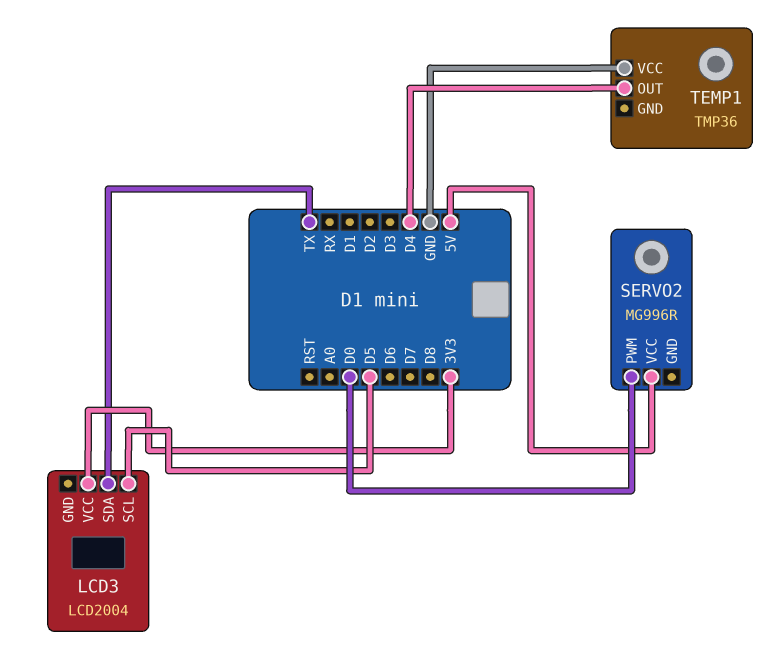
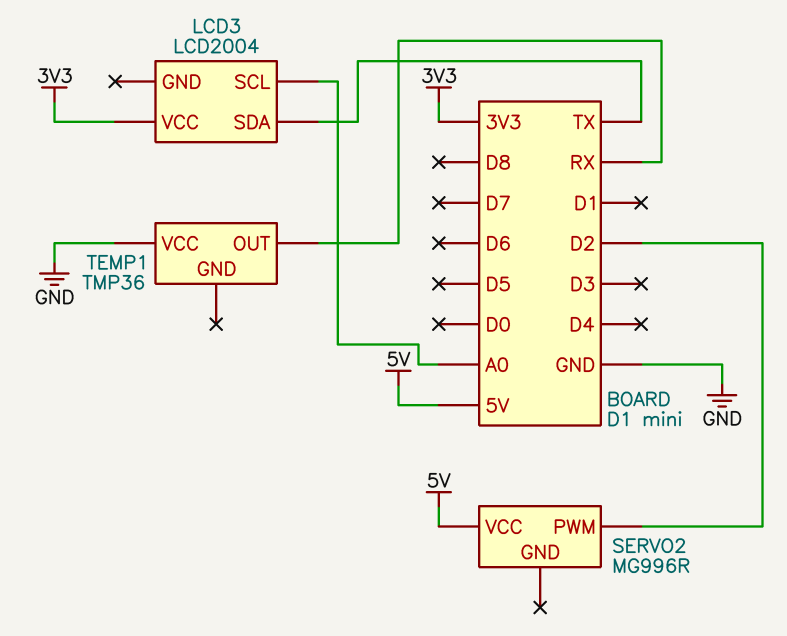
LCD3 pin SCL: D5 -> A0
SERVO2 pin PWM: D0 -> D2
TEMP1 pin OUT: D4 -> RX

